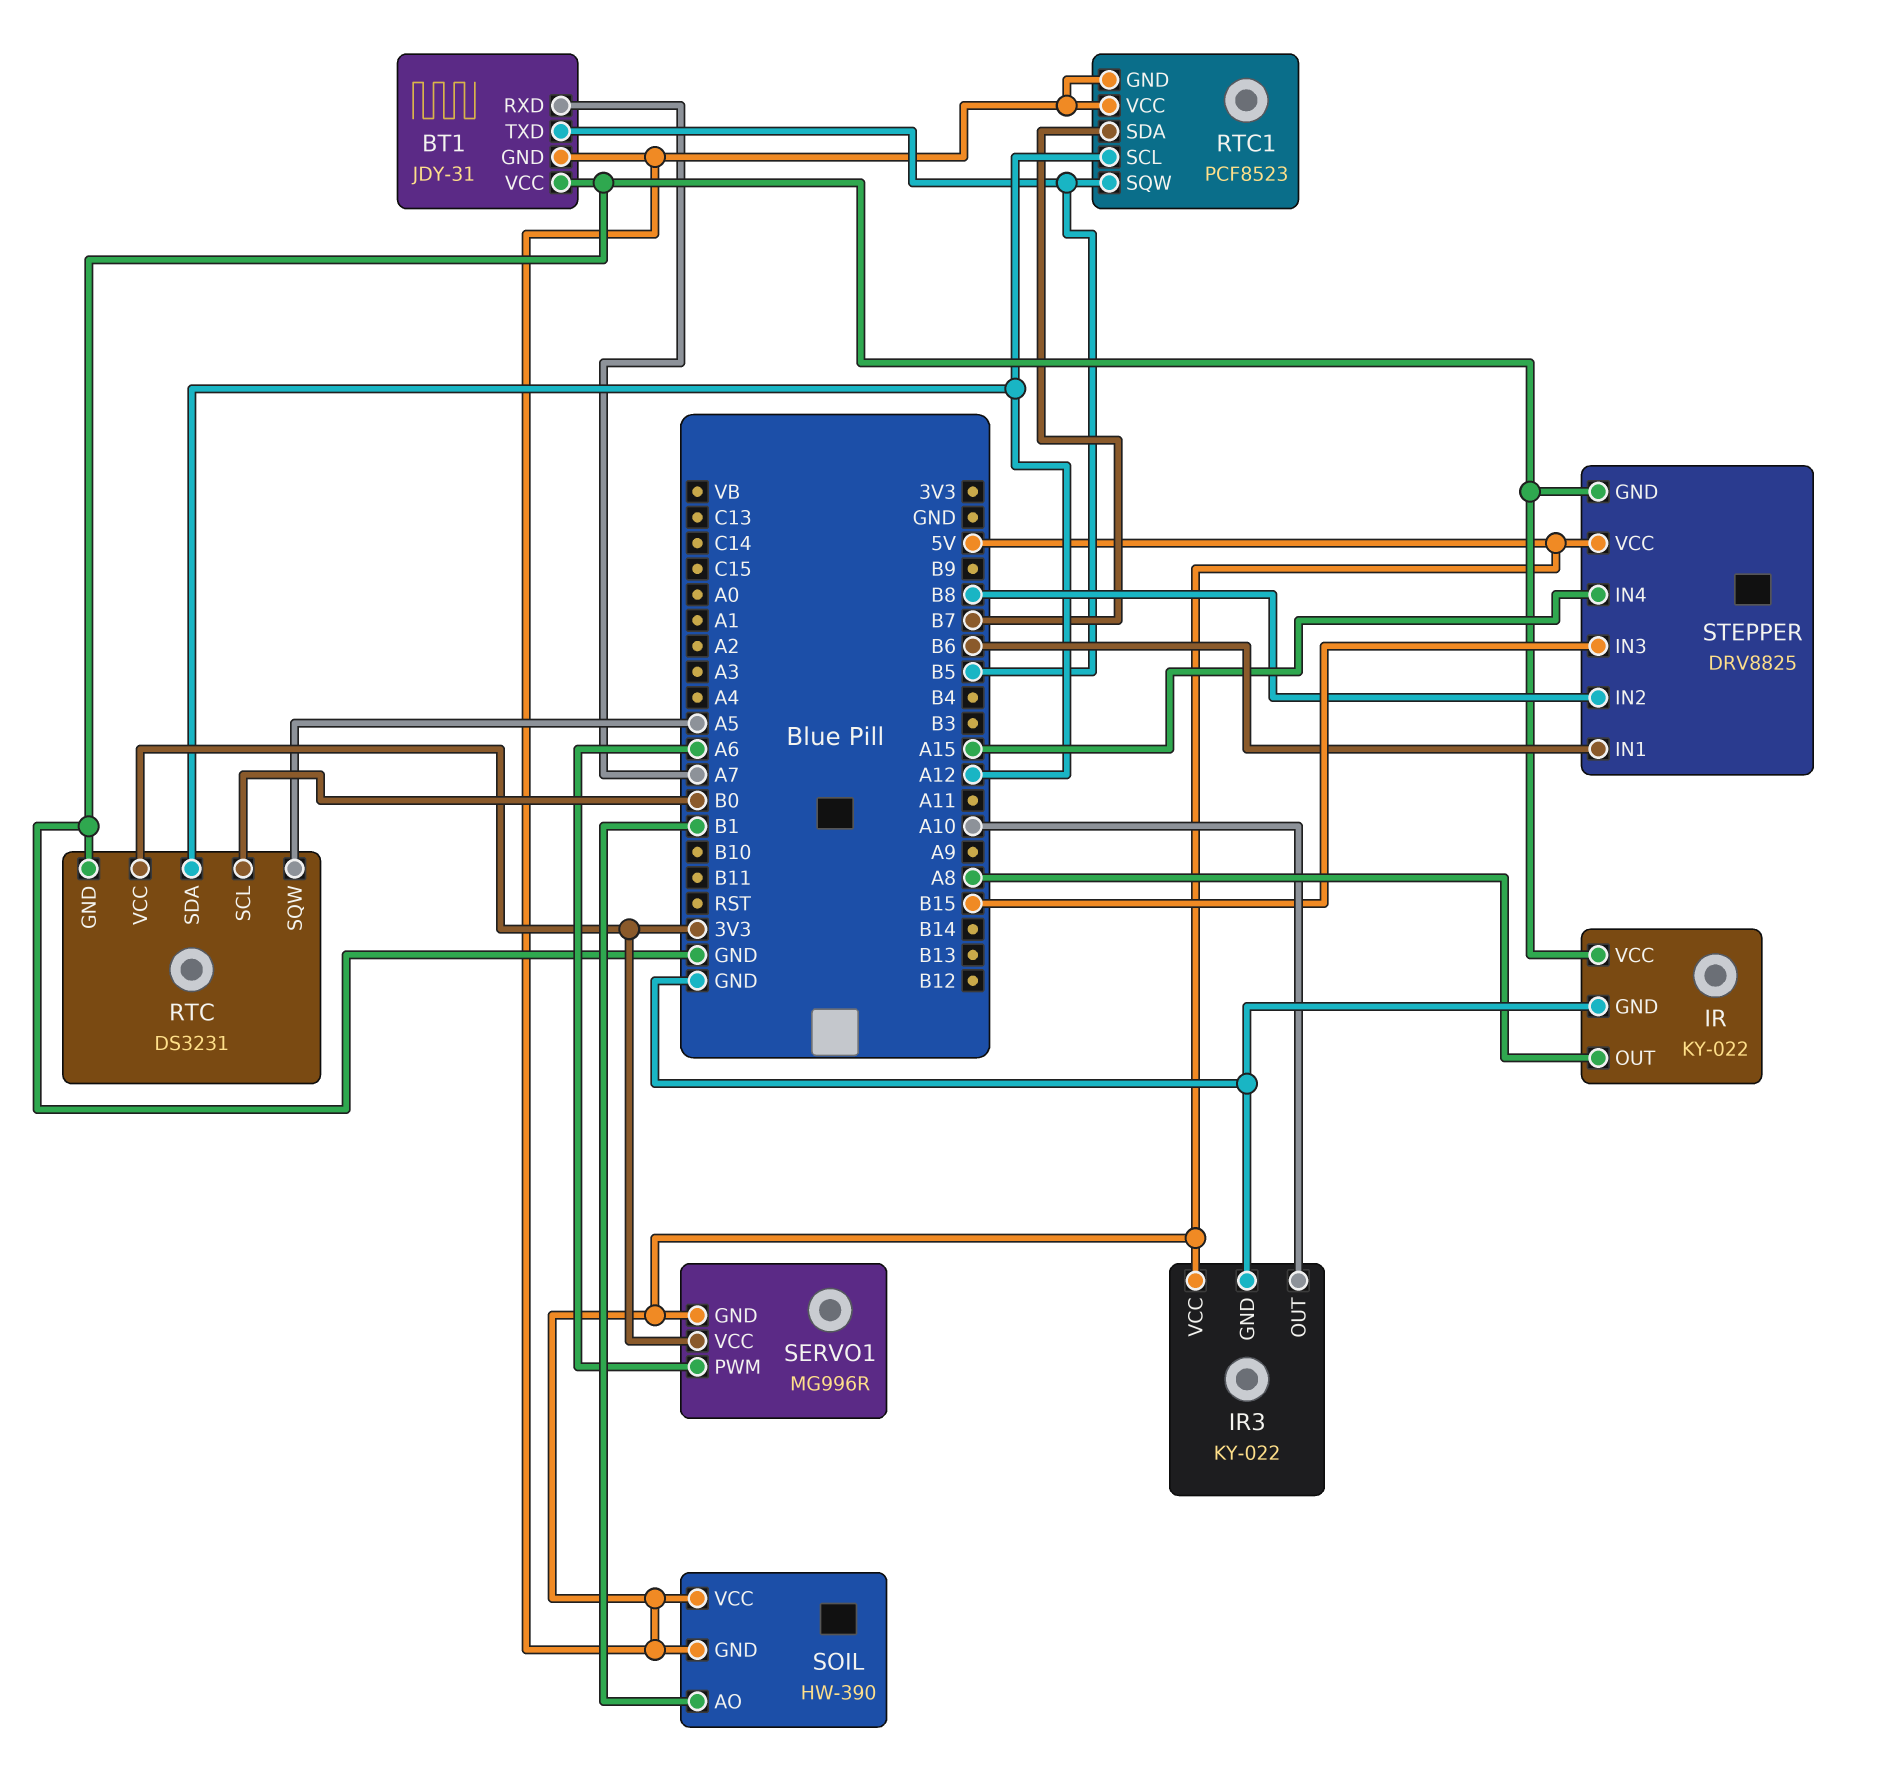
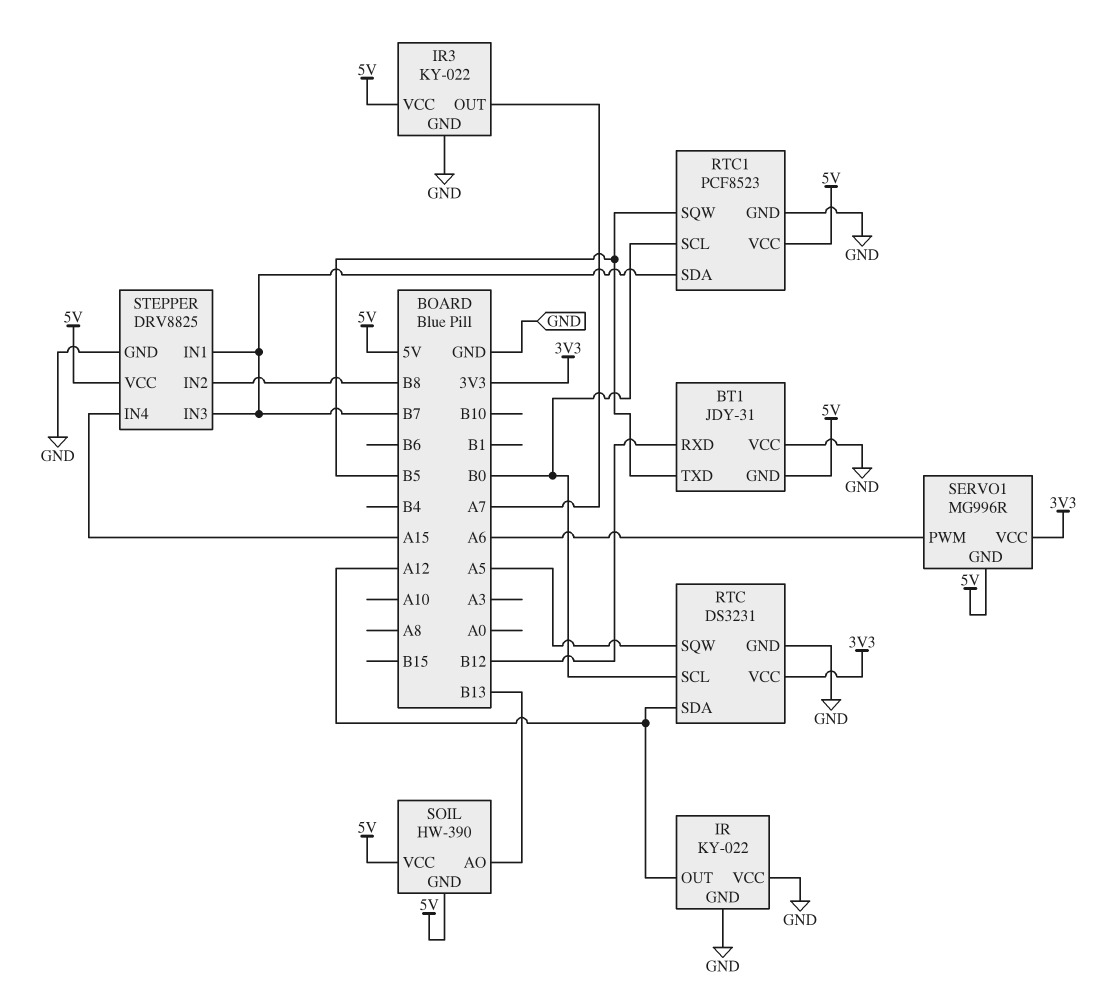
BT1 pin RXD: A7 -> B12
IR pin OUT: A8 -> A12
IR3 pin OUT: A10 -> A7
RTC1 pin GND: 5V -> GND
RTC1 pin SCL: A12 -> B0
SOIL pin AO: B1 -> B13
STEPPER pin IN1: B6 -> B7
STEPPER pin IN3: B15 -> B7

